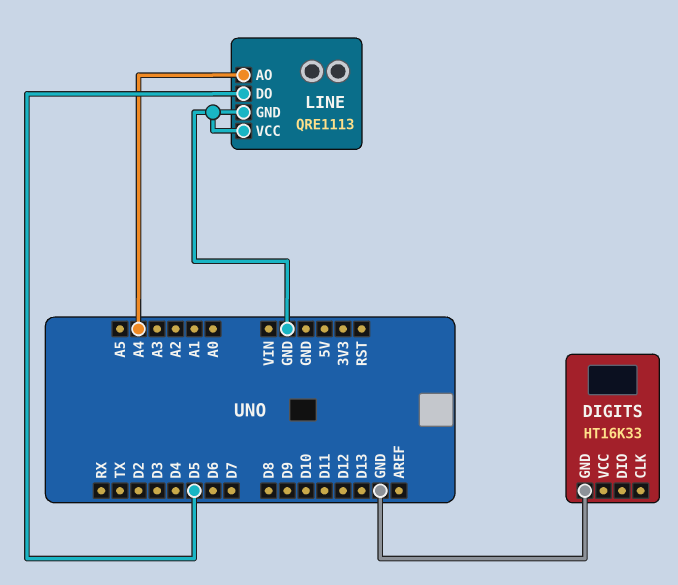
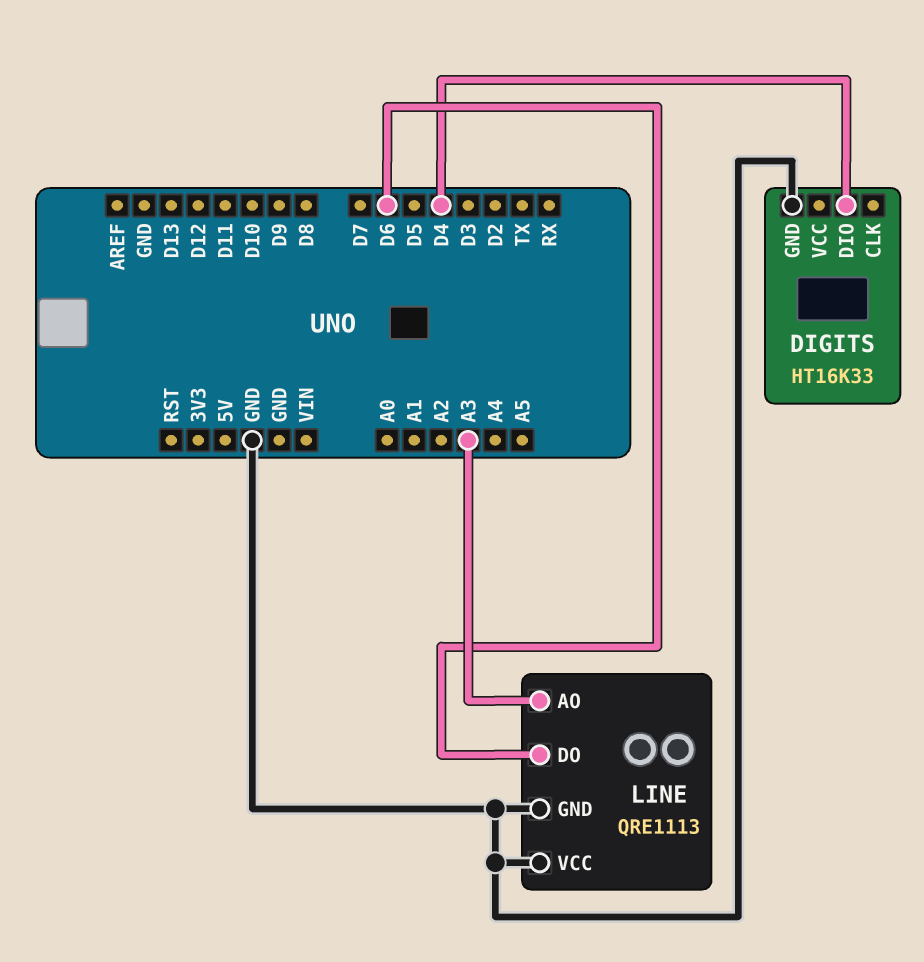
DIGITS pin DIO: none -> D4
LINE pin AO: A4 -> A3
LINE pin DO: D5 -> D6

